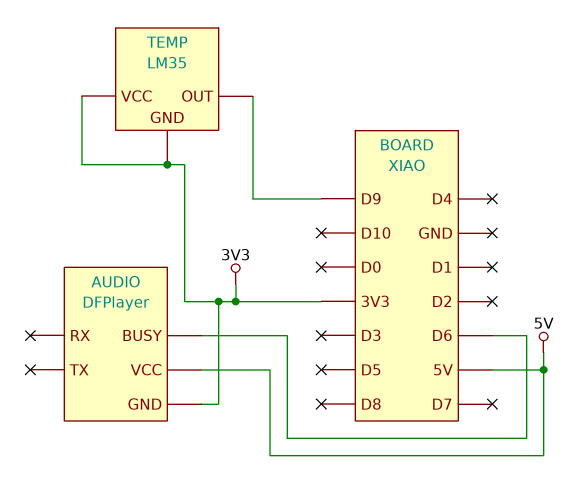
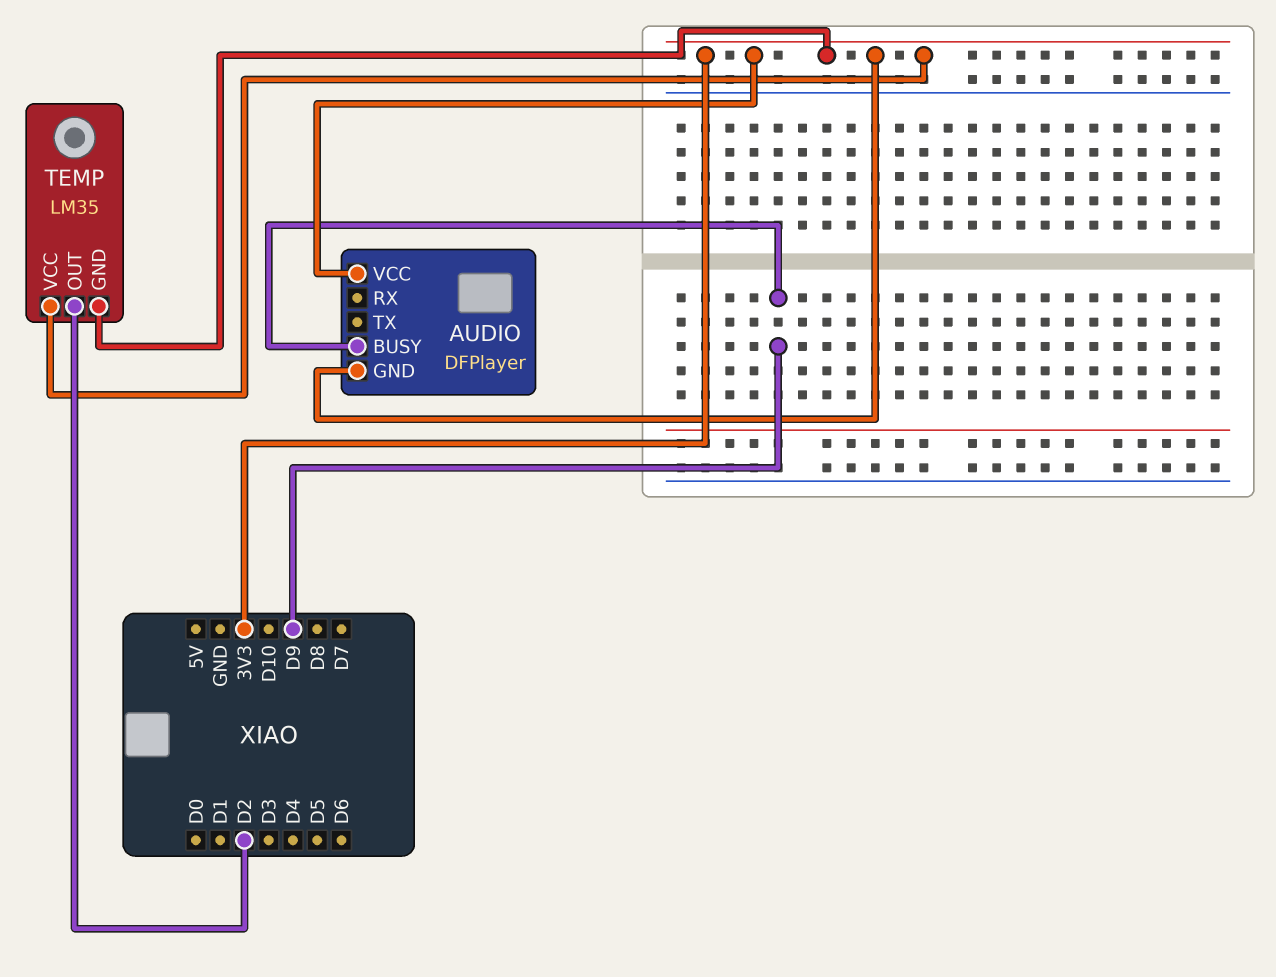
AUDIO pin BUSY: D6 -> D9
AUDIO pin VCC: 5V -> 3V3
TEMP pin OUT: D9 -> D2

